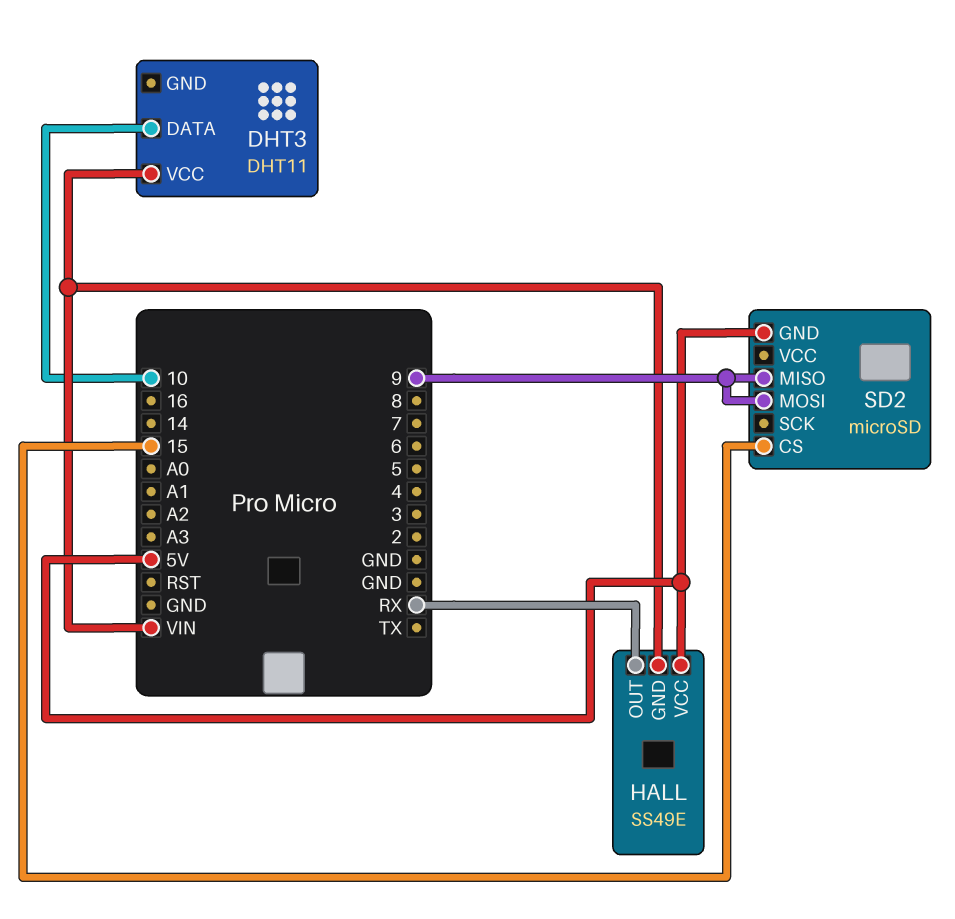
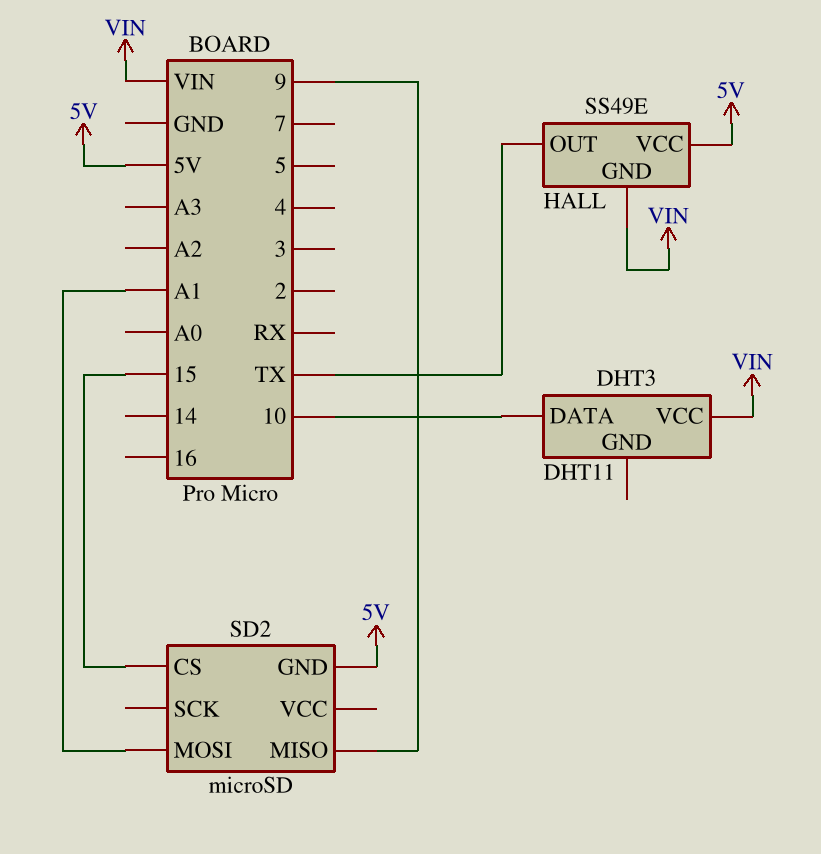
HALL pin OUT: RX -> TX
SD2 pin MOSI: 9 -> A1

